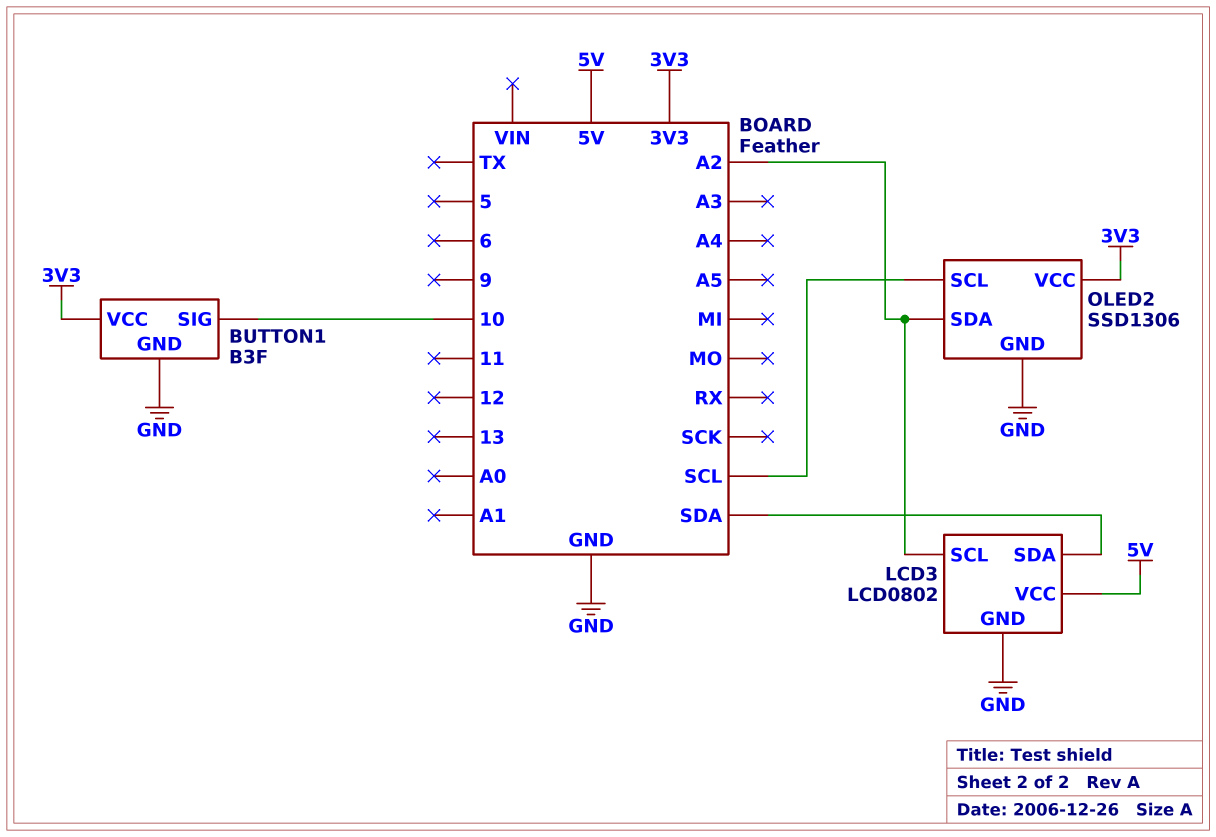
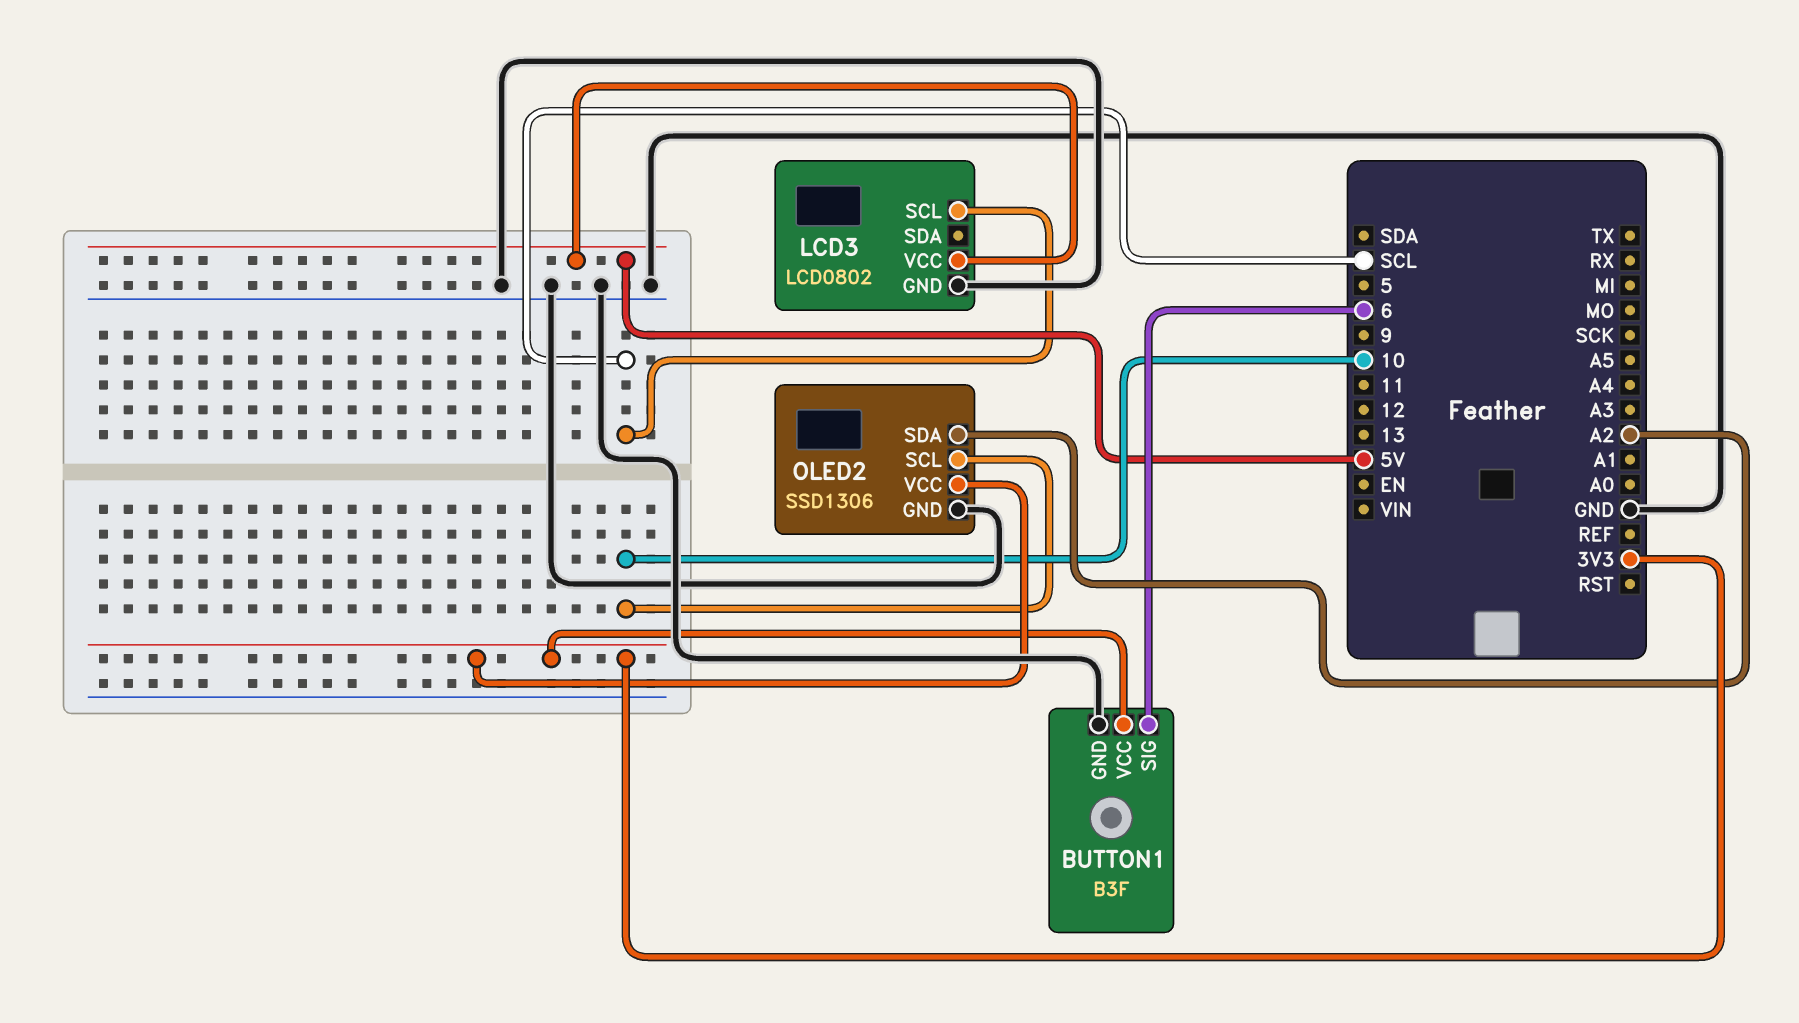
BUTTON1 pin SIG: 10 -> 6
LCD3 pin SCL: A2 -> SCL
LCD3 pin SDA: SDA -> none
OLED2 pin SCL: SCL -> 10

